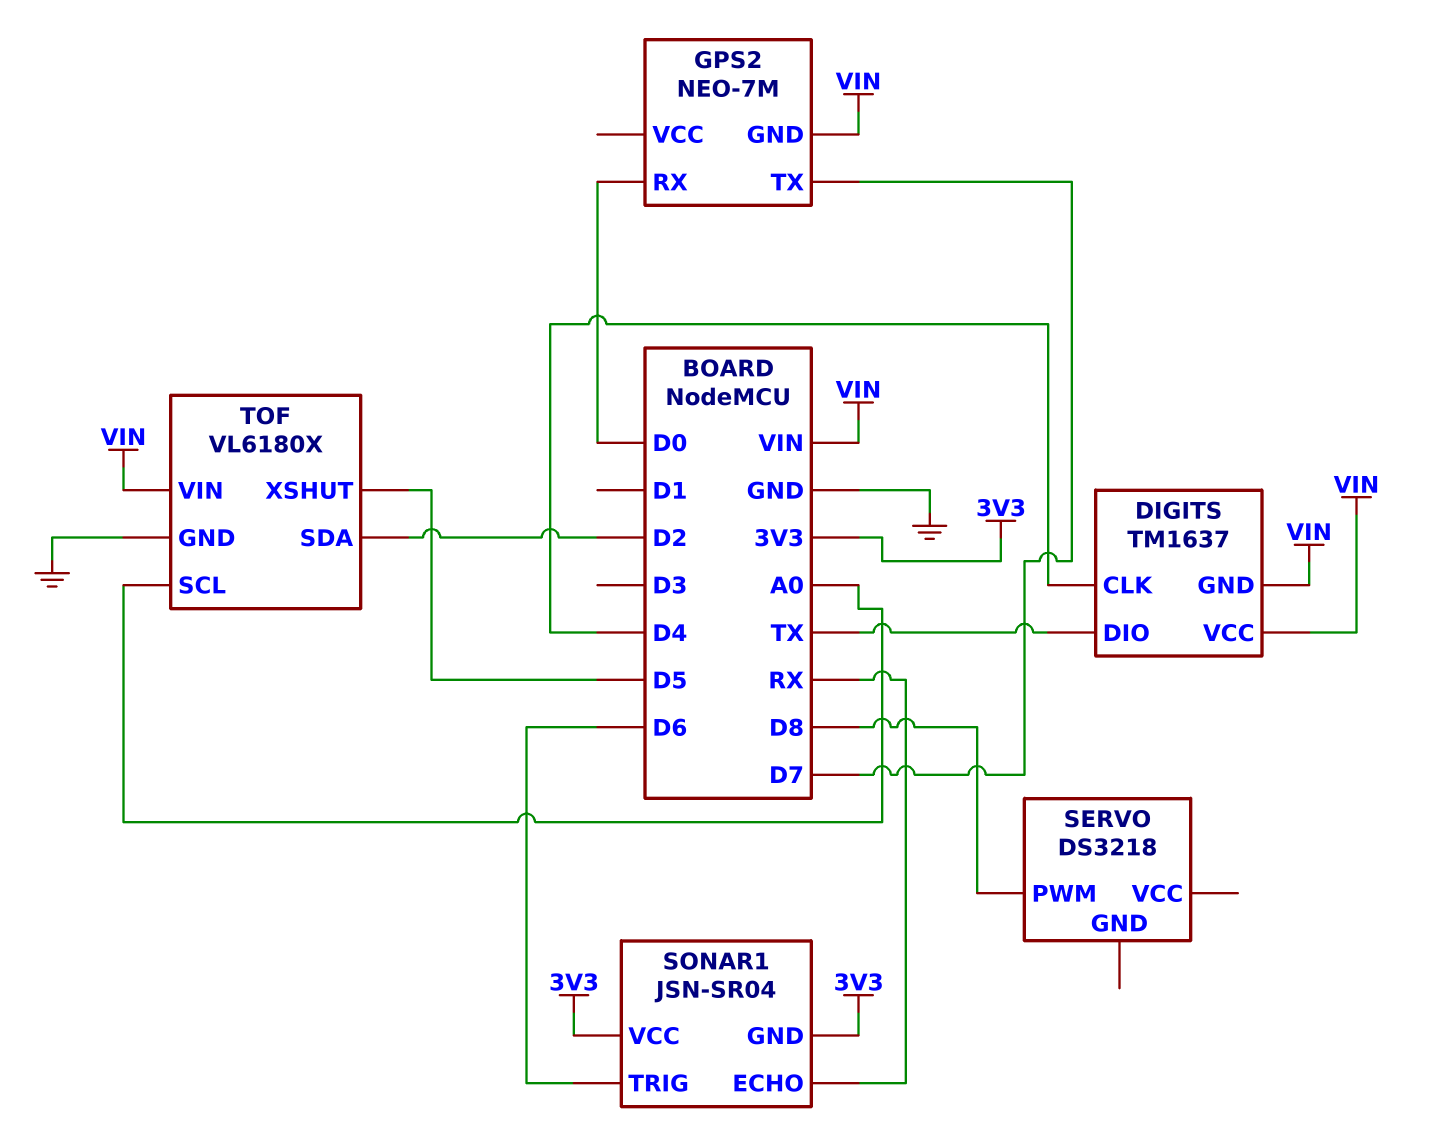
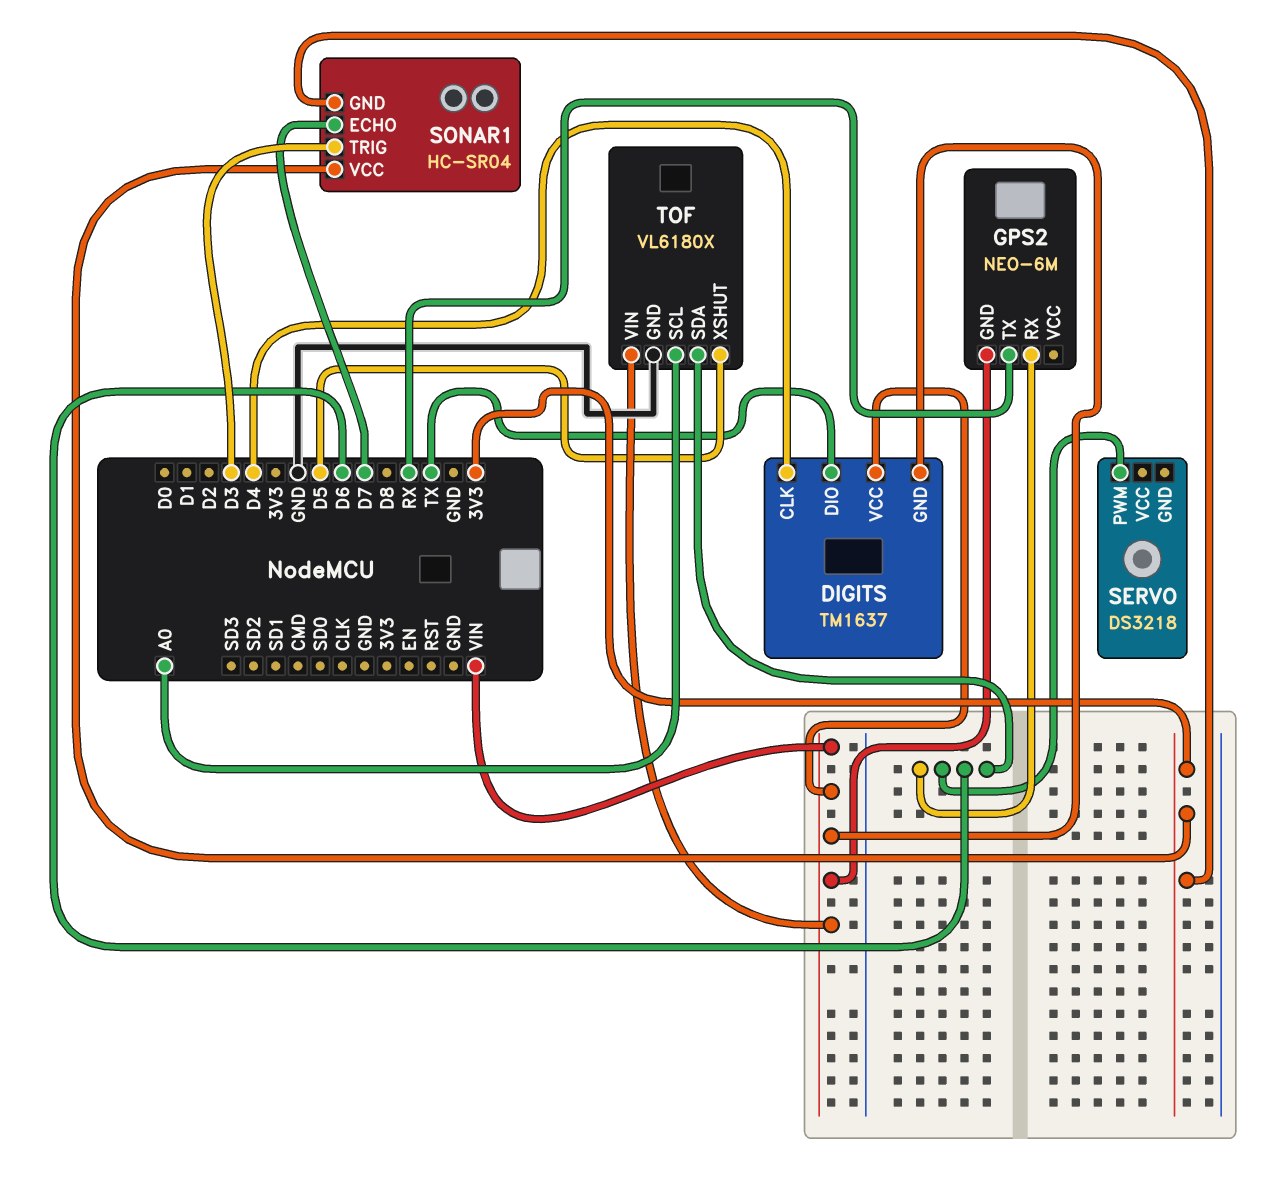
GPS2: NEO-7M -> NEO-6M
GPS2 pin RX: D0 -> D6
GPS2 pin TX: D7 -> RX
SERVO pin PWM: D8 -> D6
SONAR1: JSN-SR04 -> HC-SR04
SONAR1 pin ECHO: RX -> D7
SONAR1 pin TRIG: D6 -> D3
TOF pin SDA: D2 -> D6

